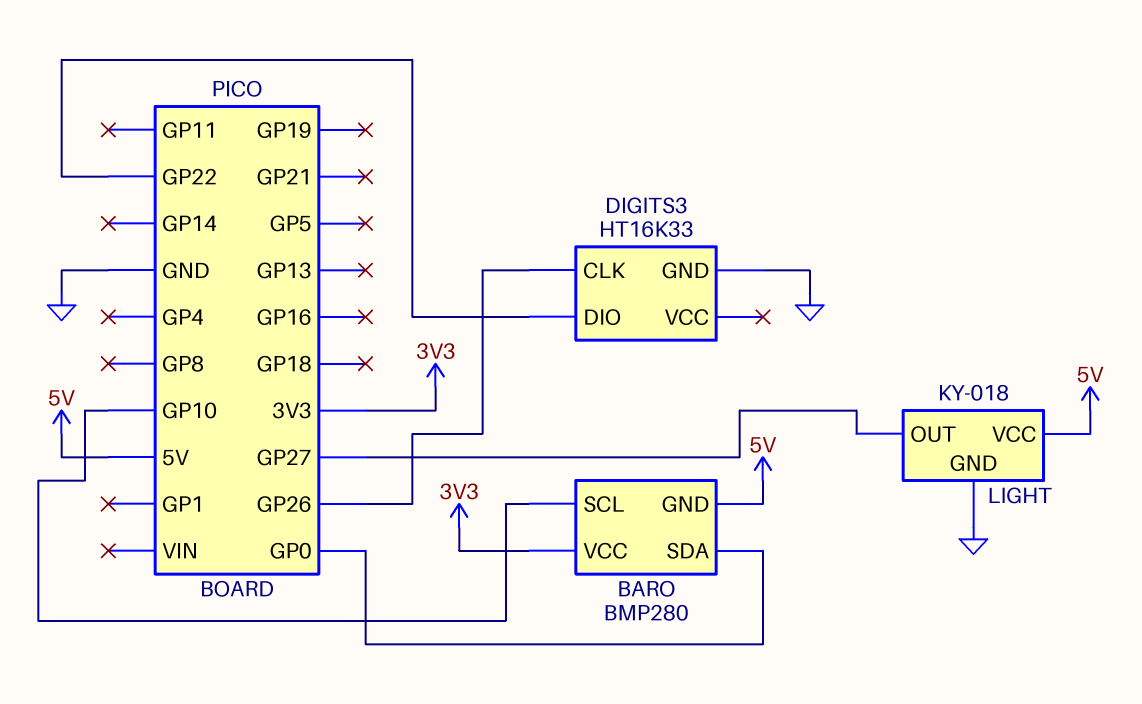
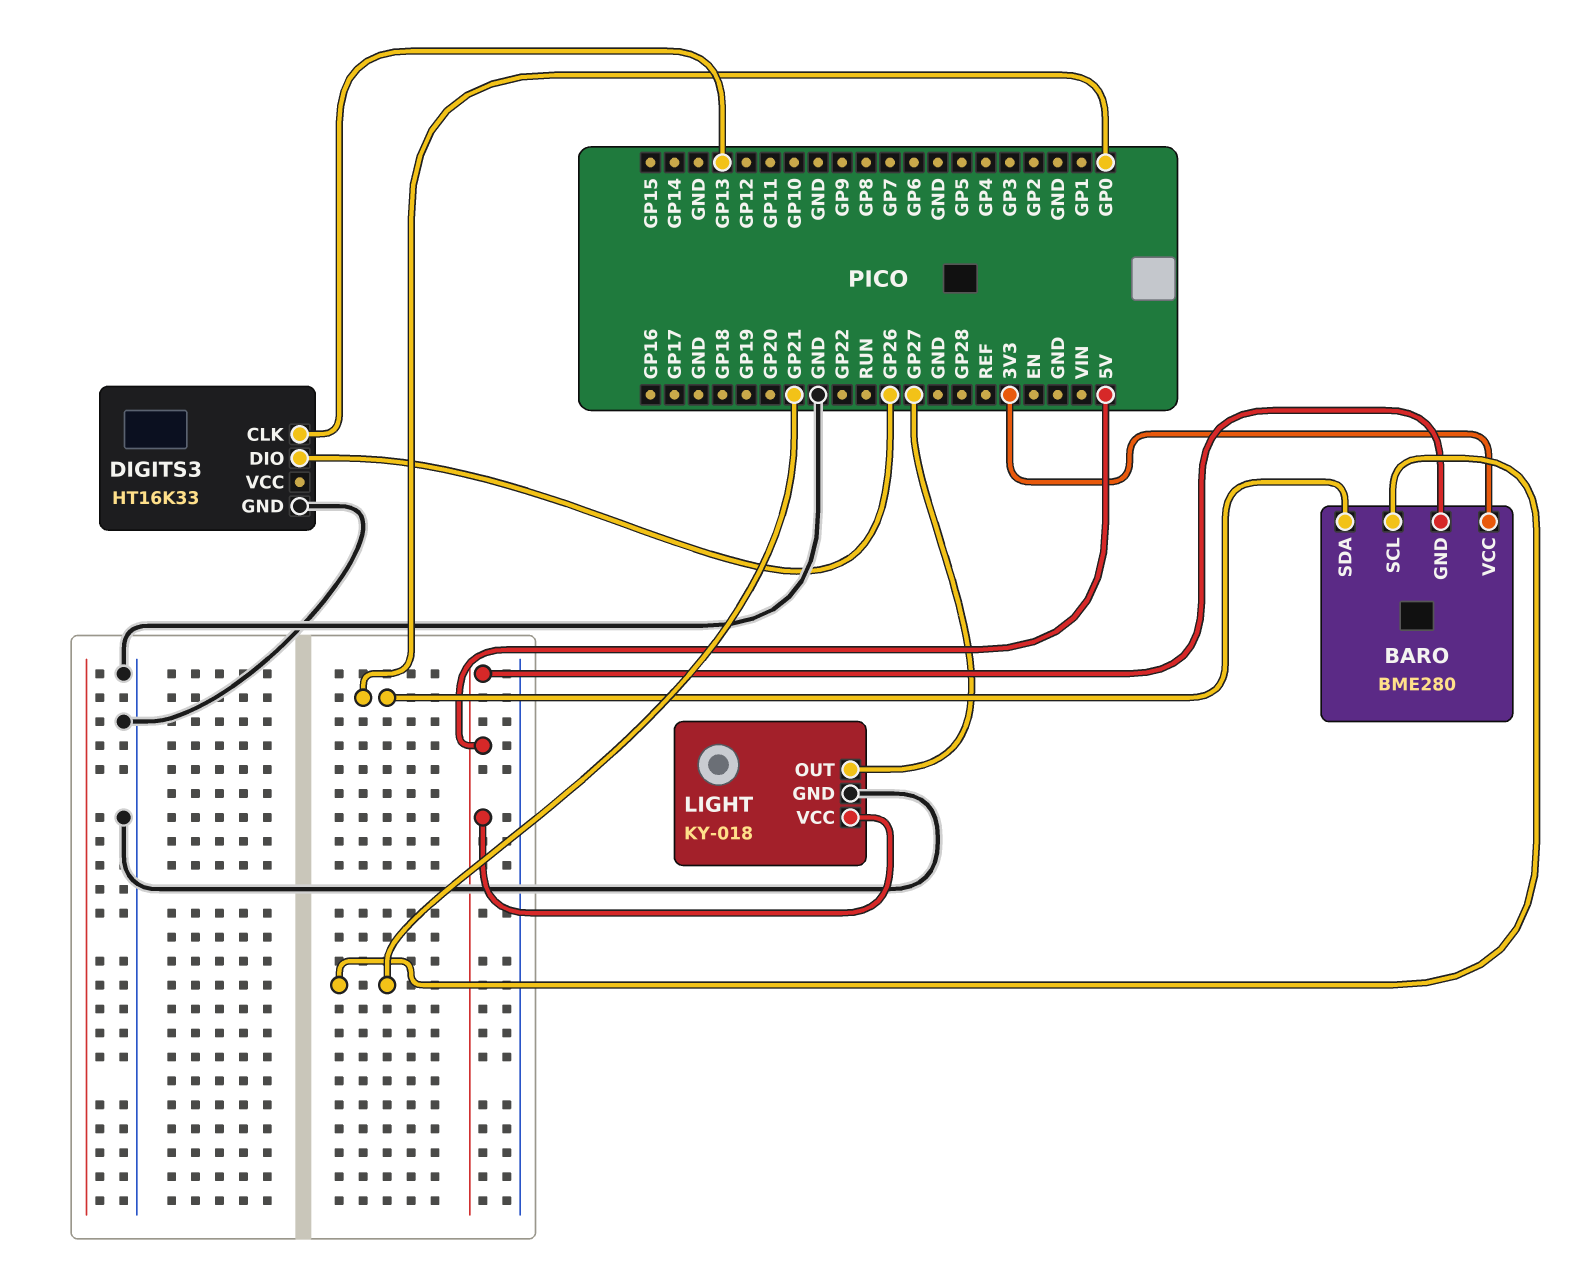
BARO: BMP280 -> BME280
BARO pin SCL: GP10 -> GP21
DIGITS3 pin CLK: GP26 -> GP13
DIGITS3 pin DIO: GP22 -> GP26

